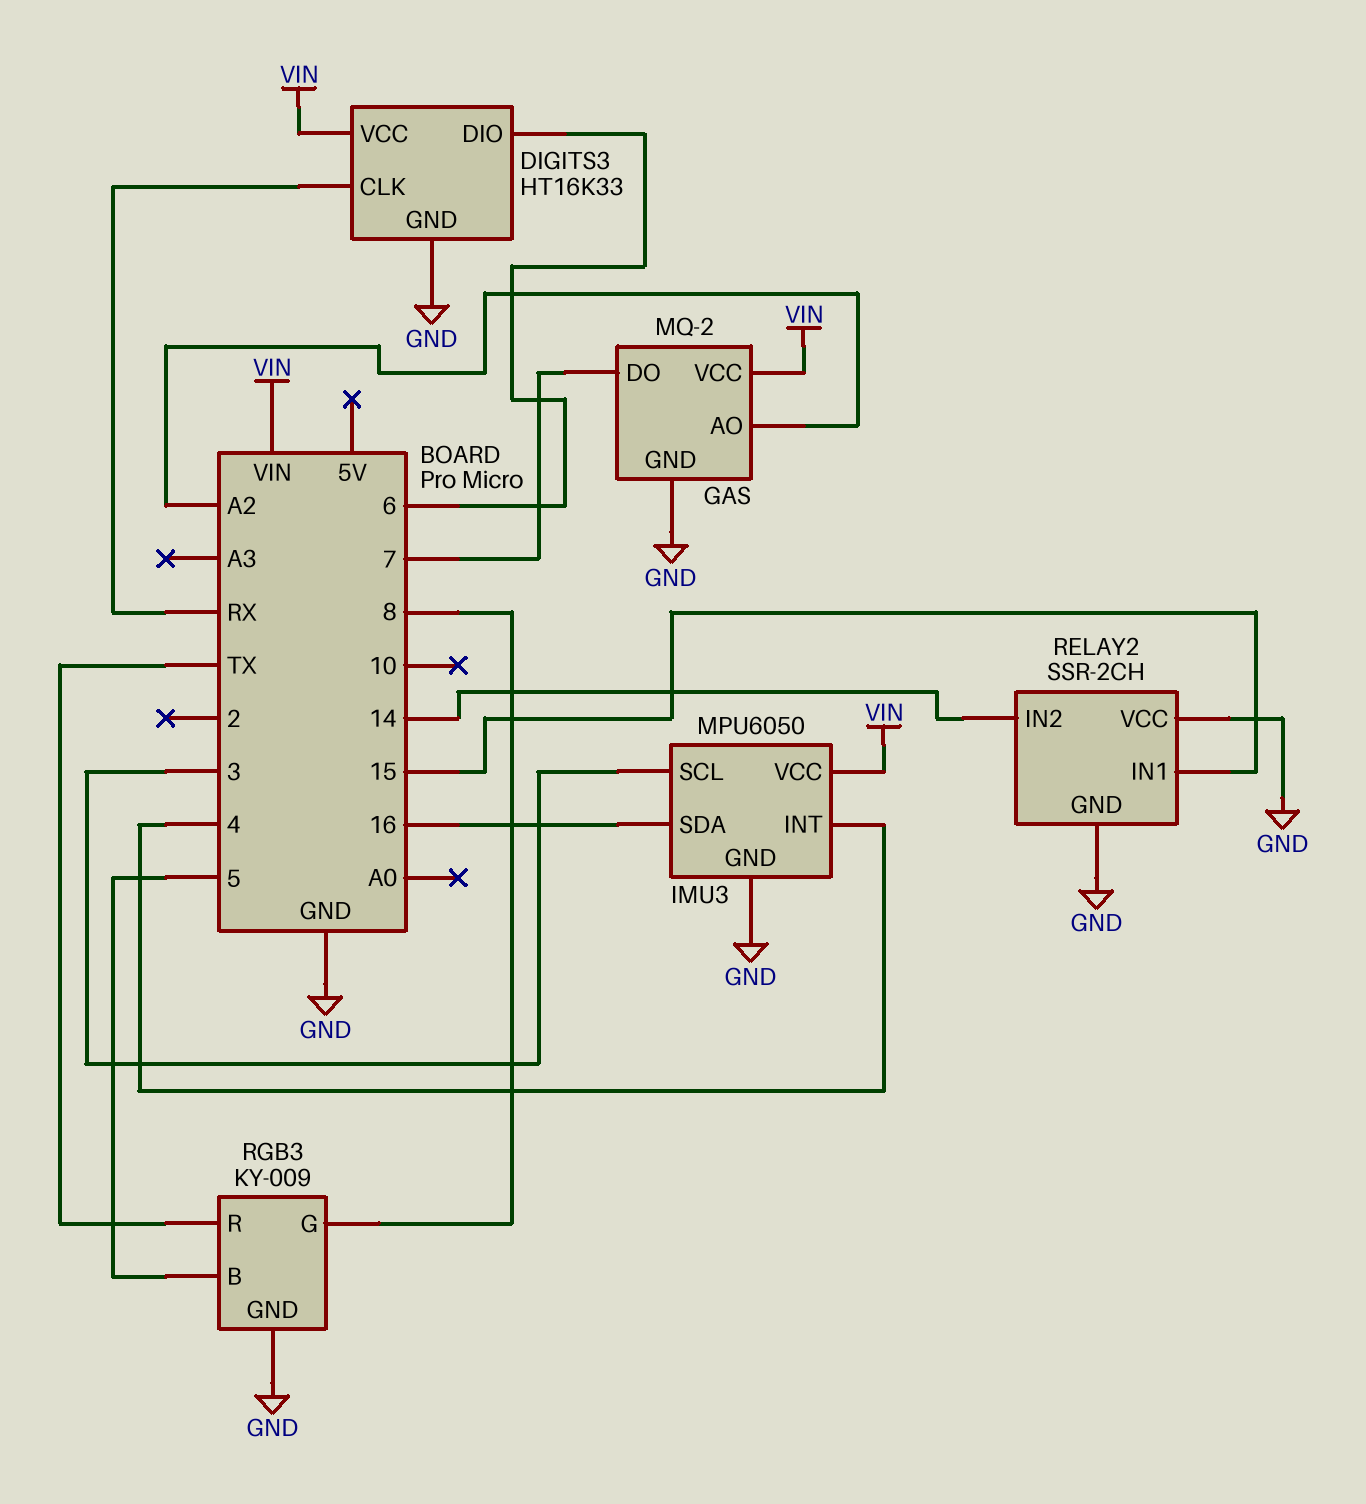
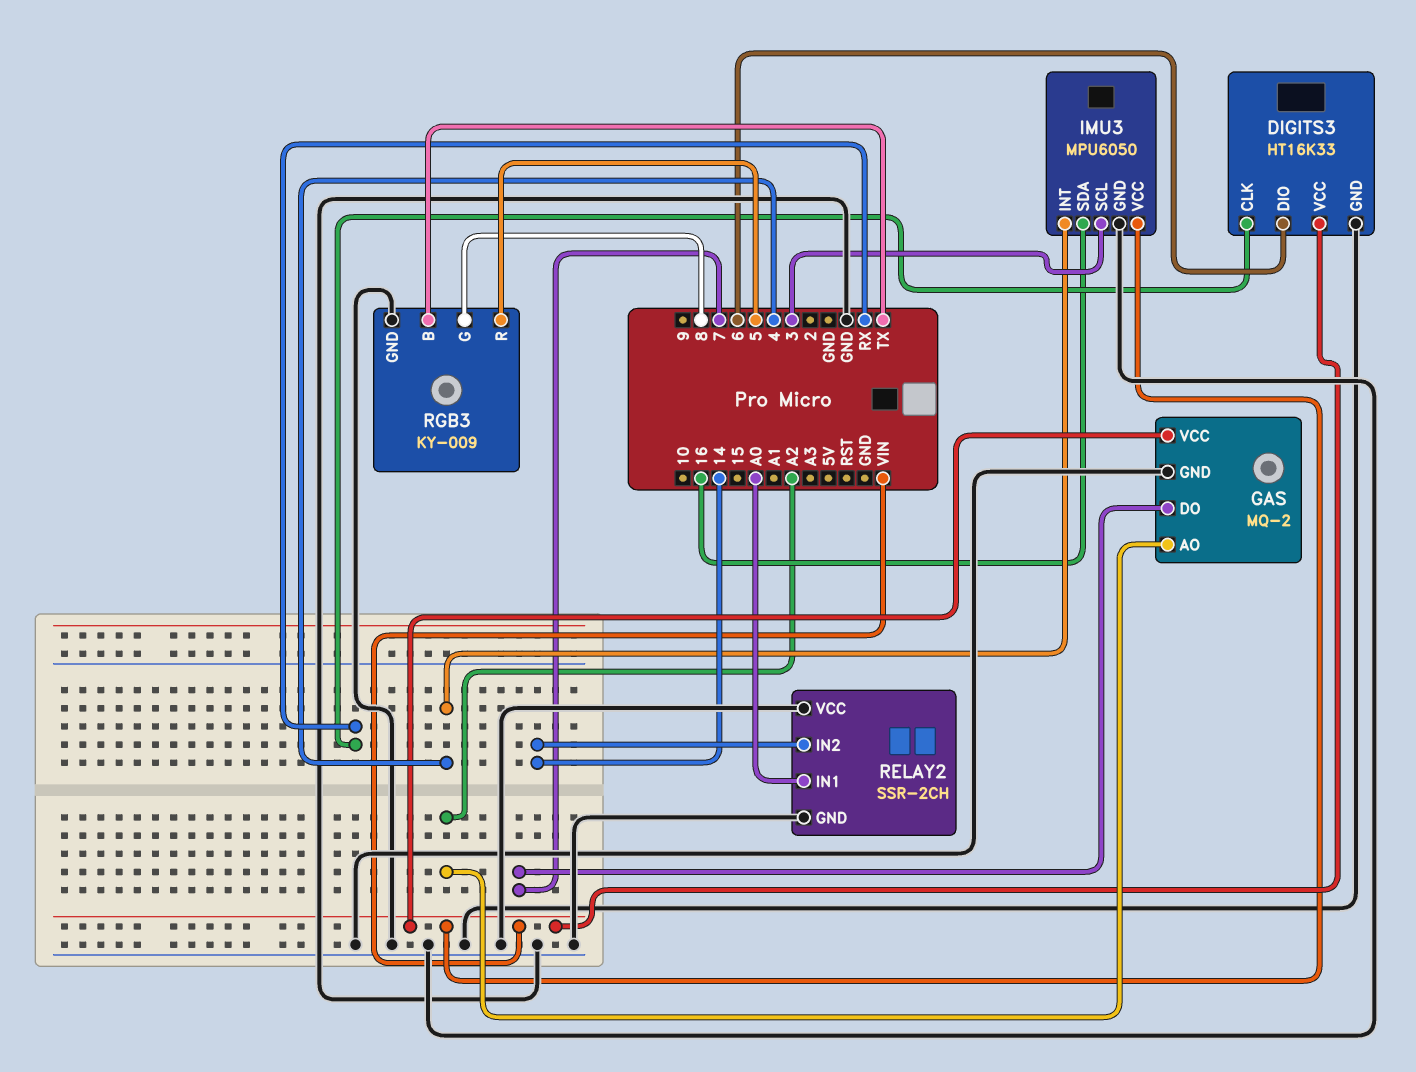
RELAY2 pin IN1: 15 -> A0
RGB3 pin B: 5 -> TX
RGB3 pin R: TX -> 5

